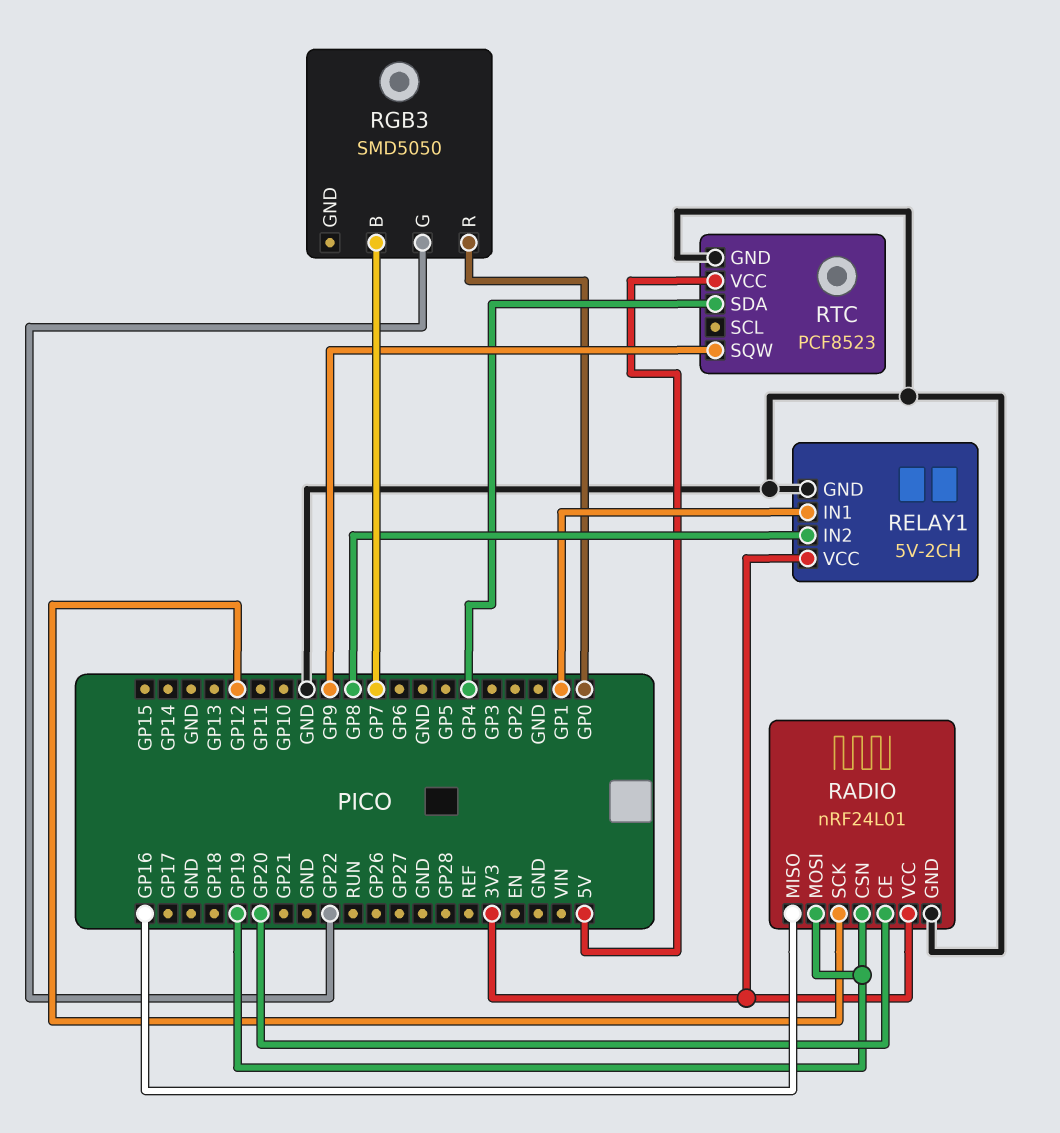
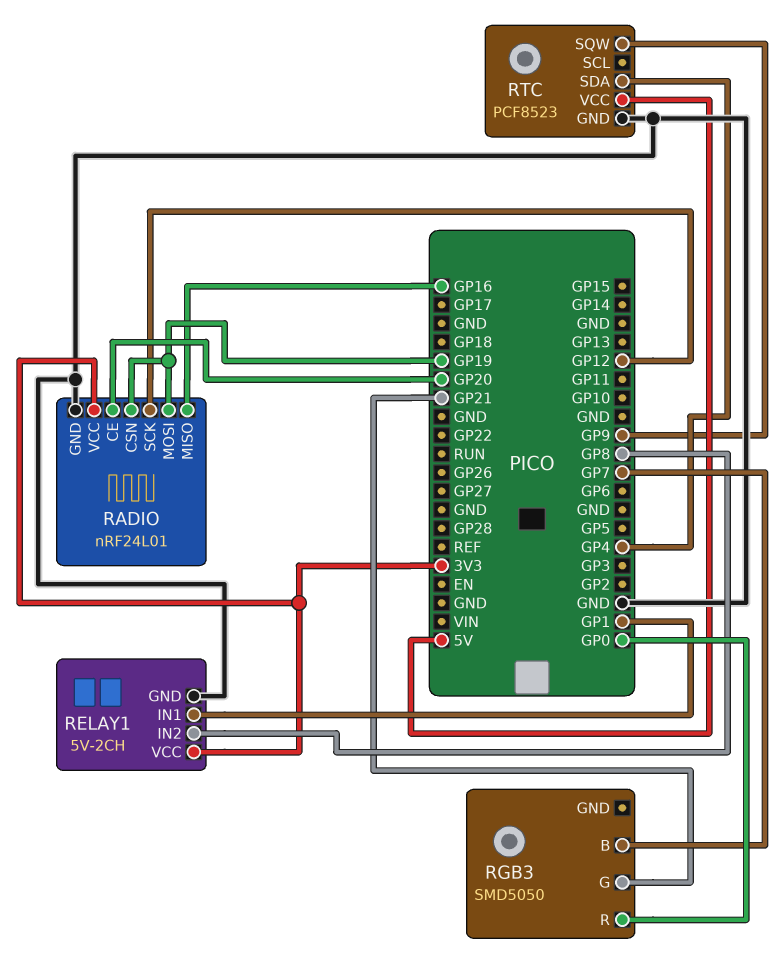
RGB3 pin G: GP22 -> GP21

